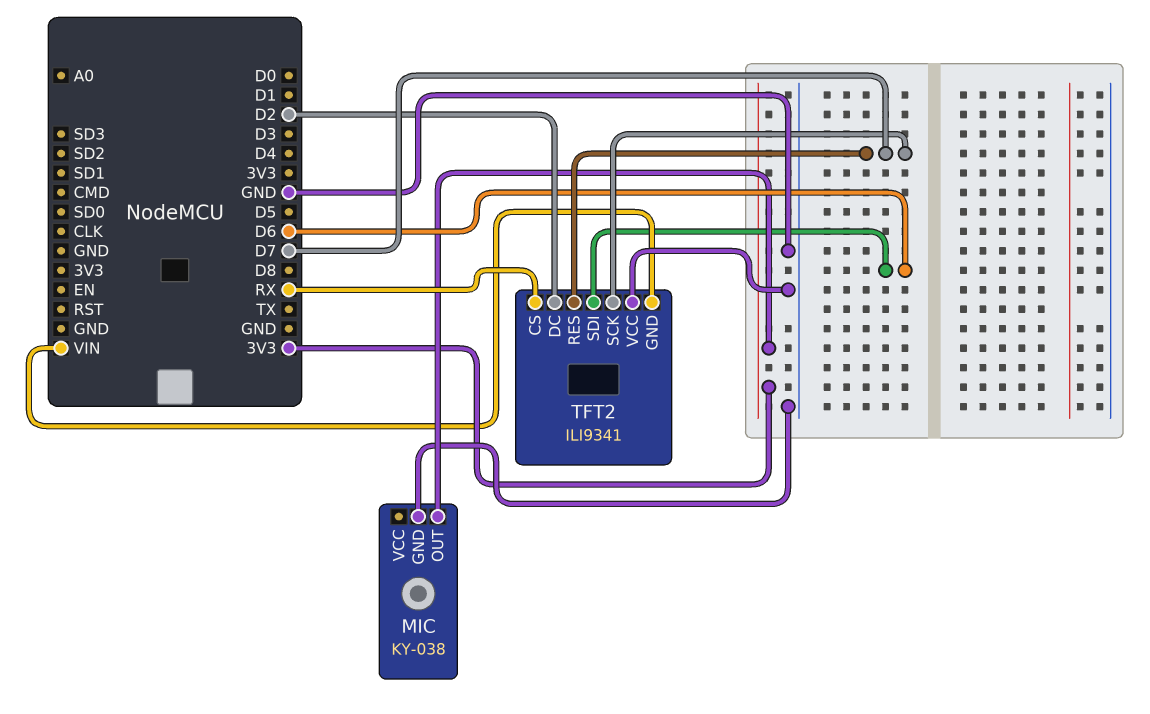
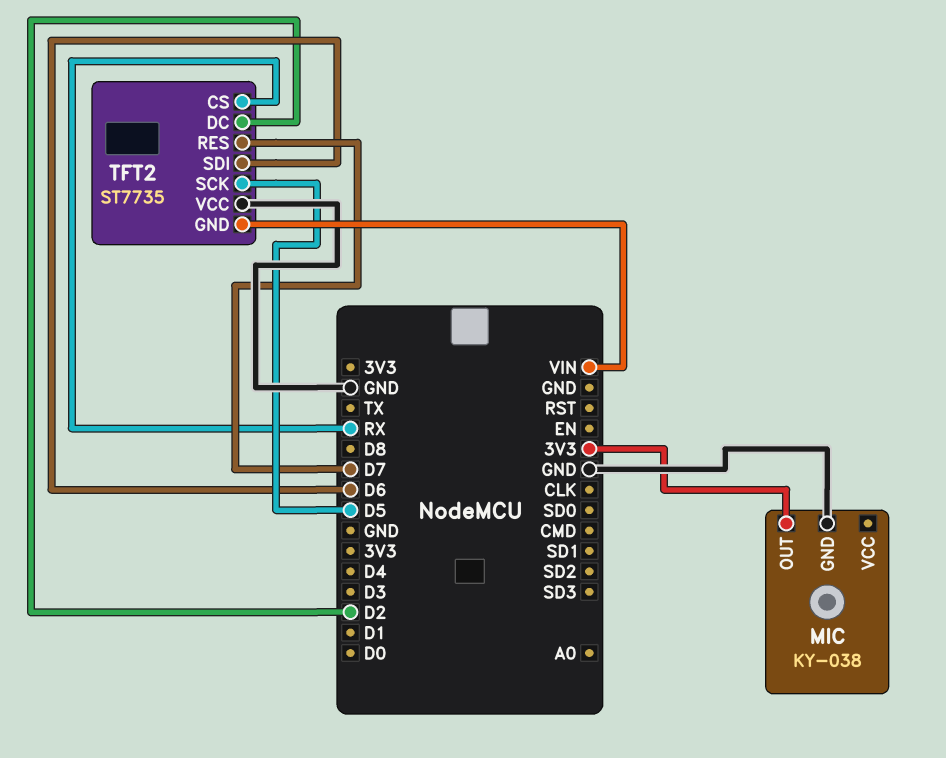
TFT2: ILI9341 -> ST7735
TFT2 pin SCK: D7 -> D5

